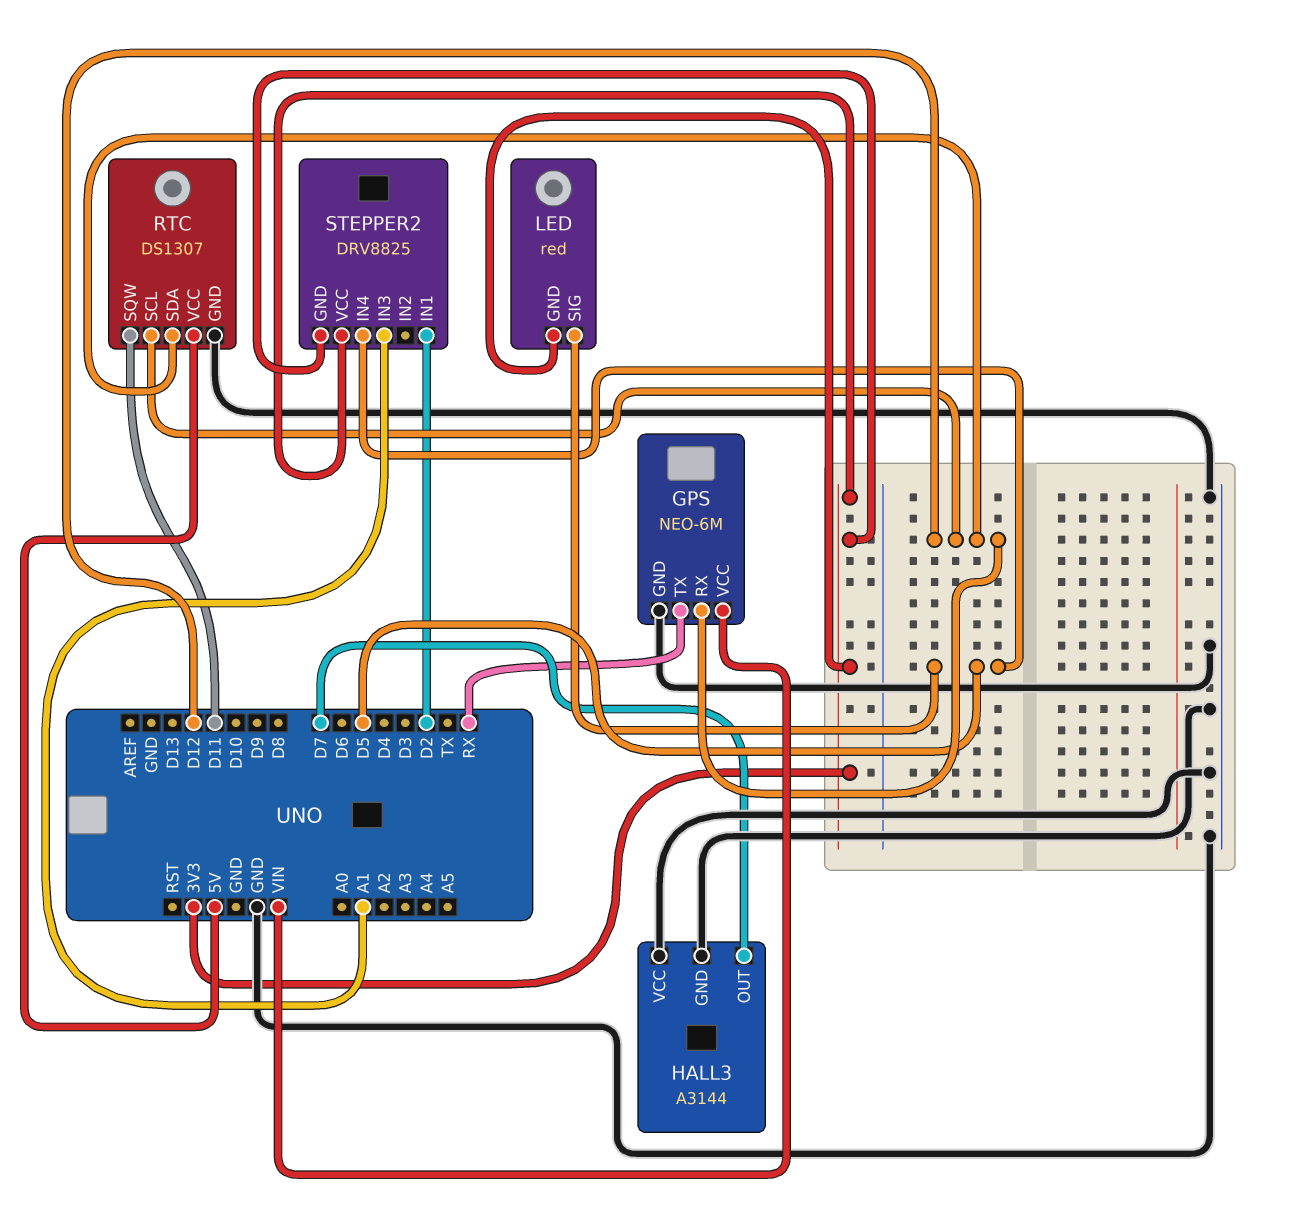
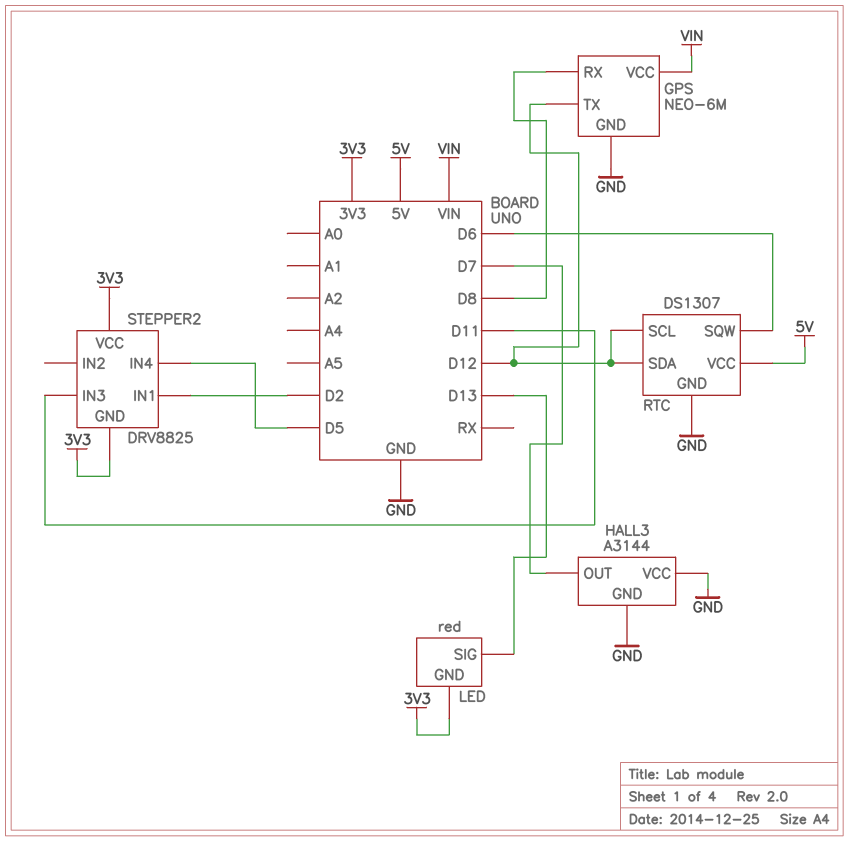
GPS pin RX: D12 -> D8
GPS pin TX: RX -> D12
LED pin SIG: D5 -> D13
RTC pin SQW: D11 -> D6
STEPPER2 pin IN3: A1 -> D11

